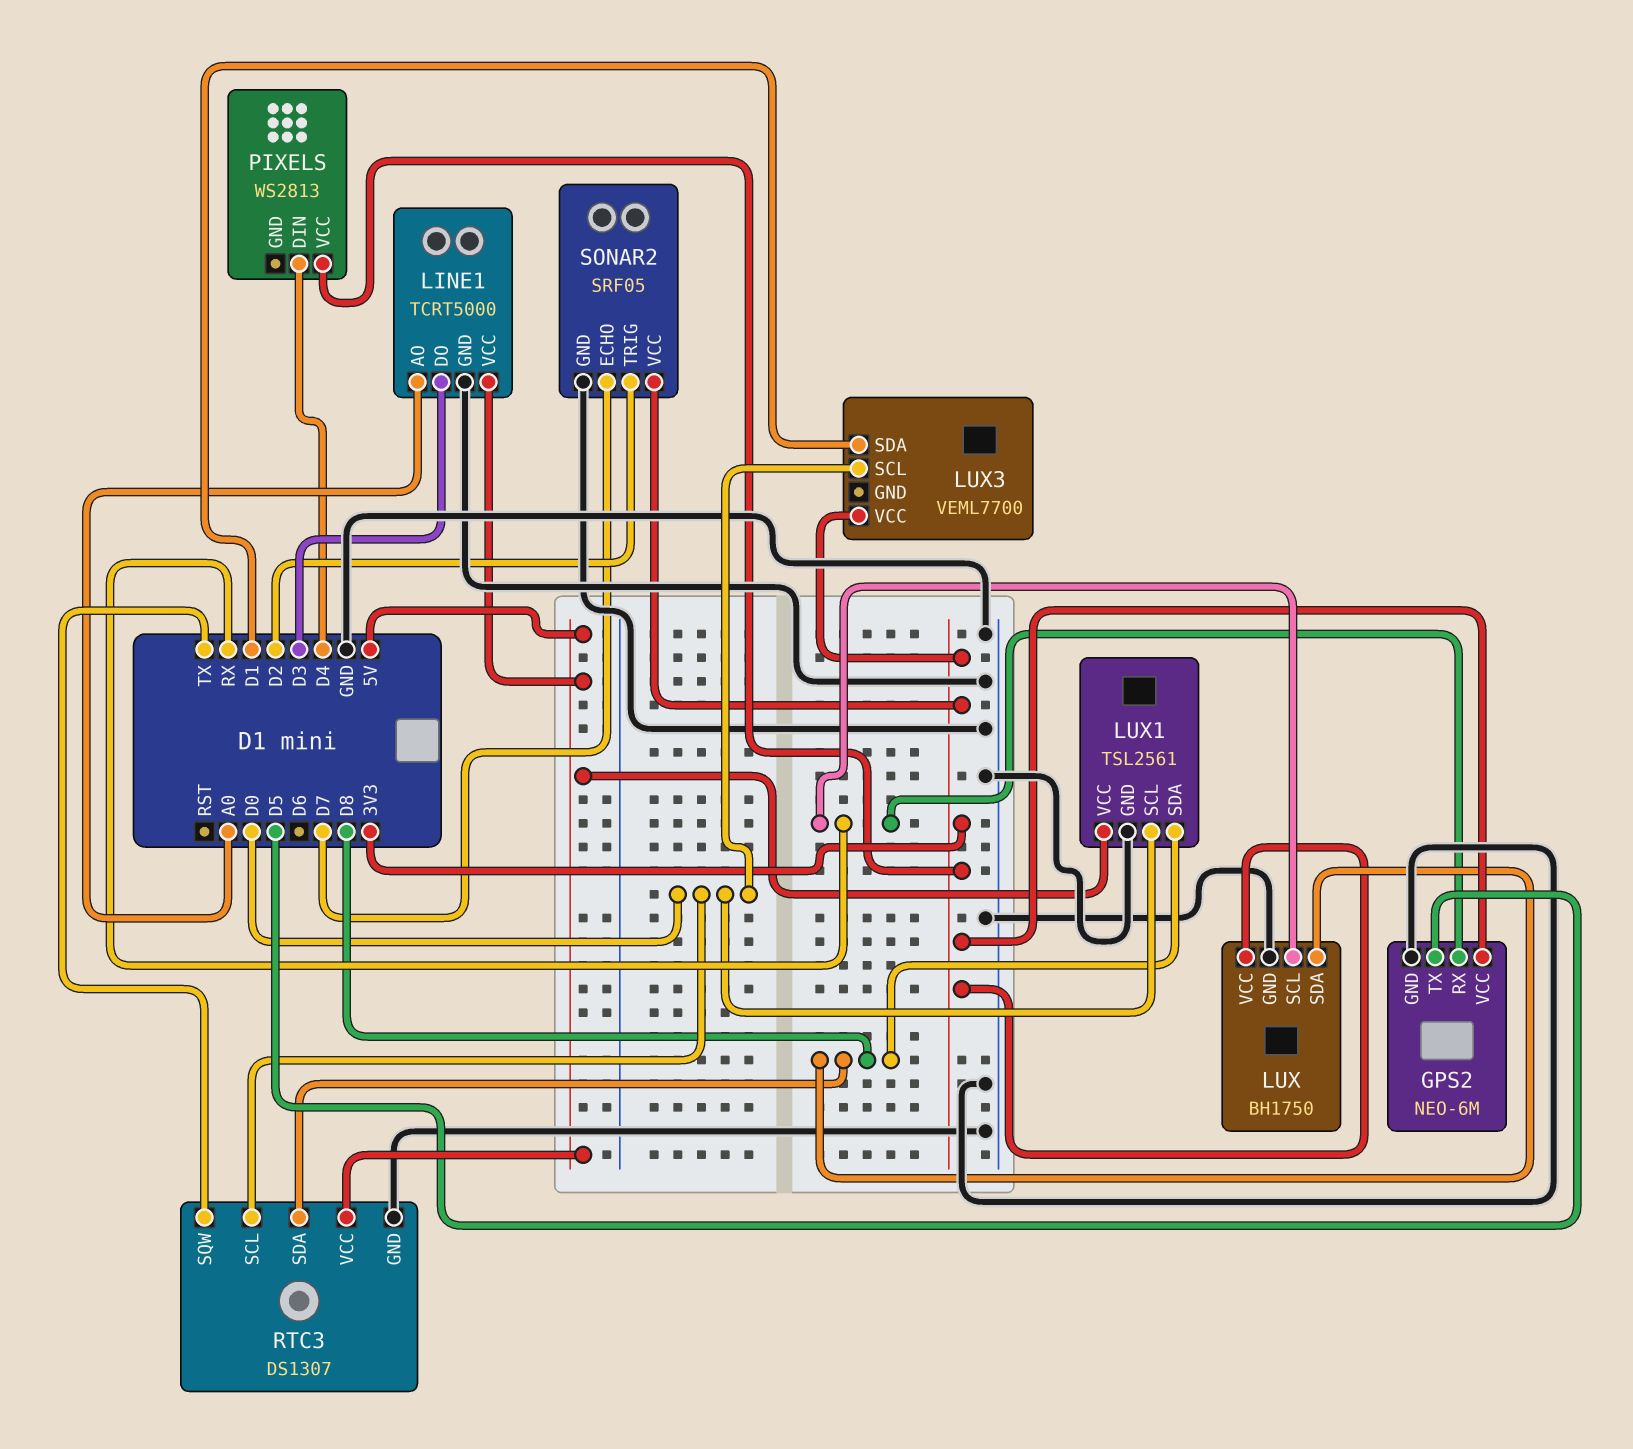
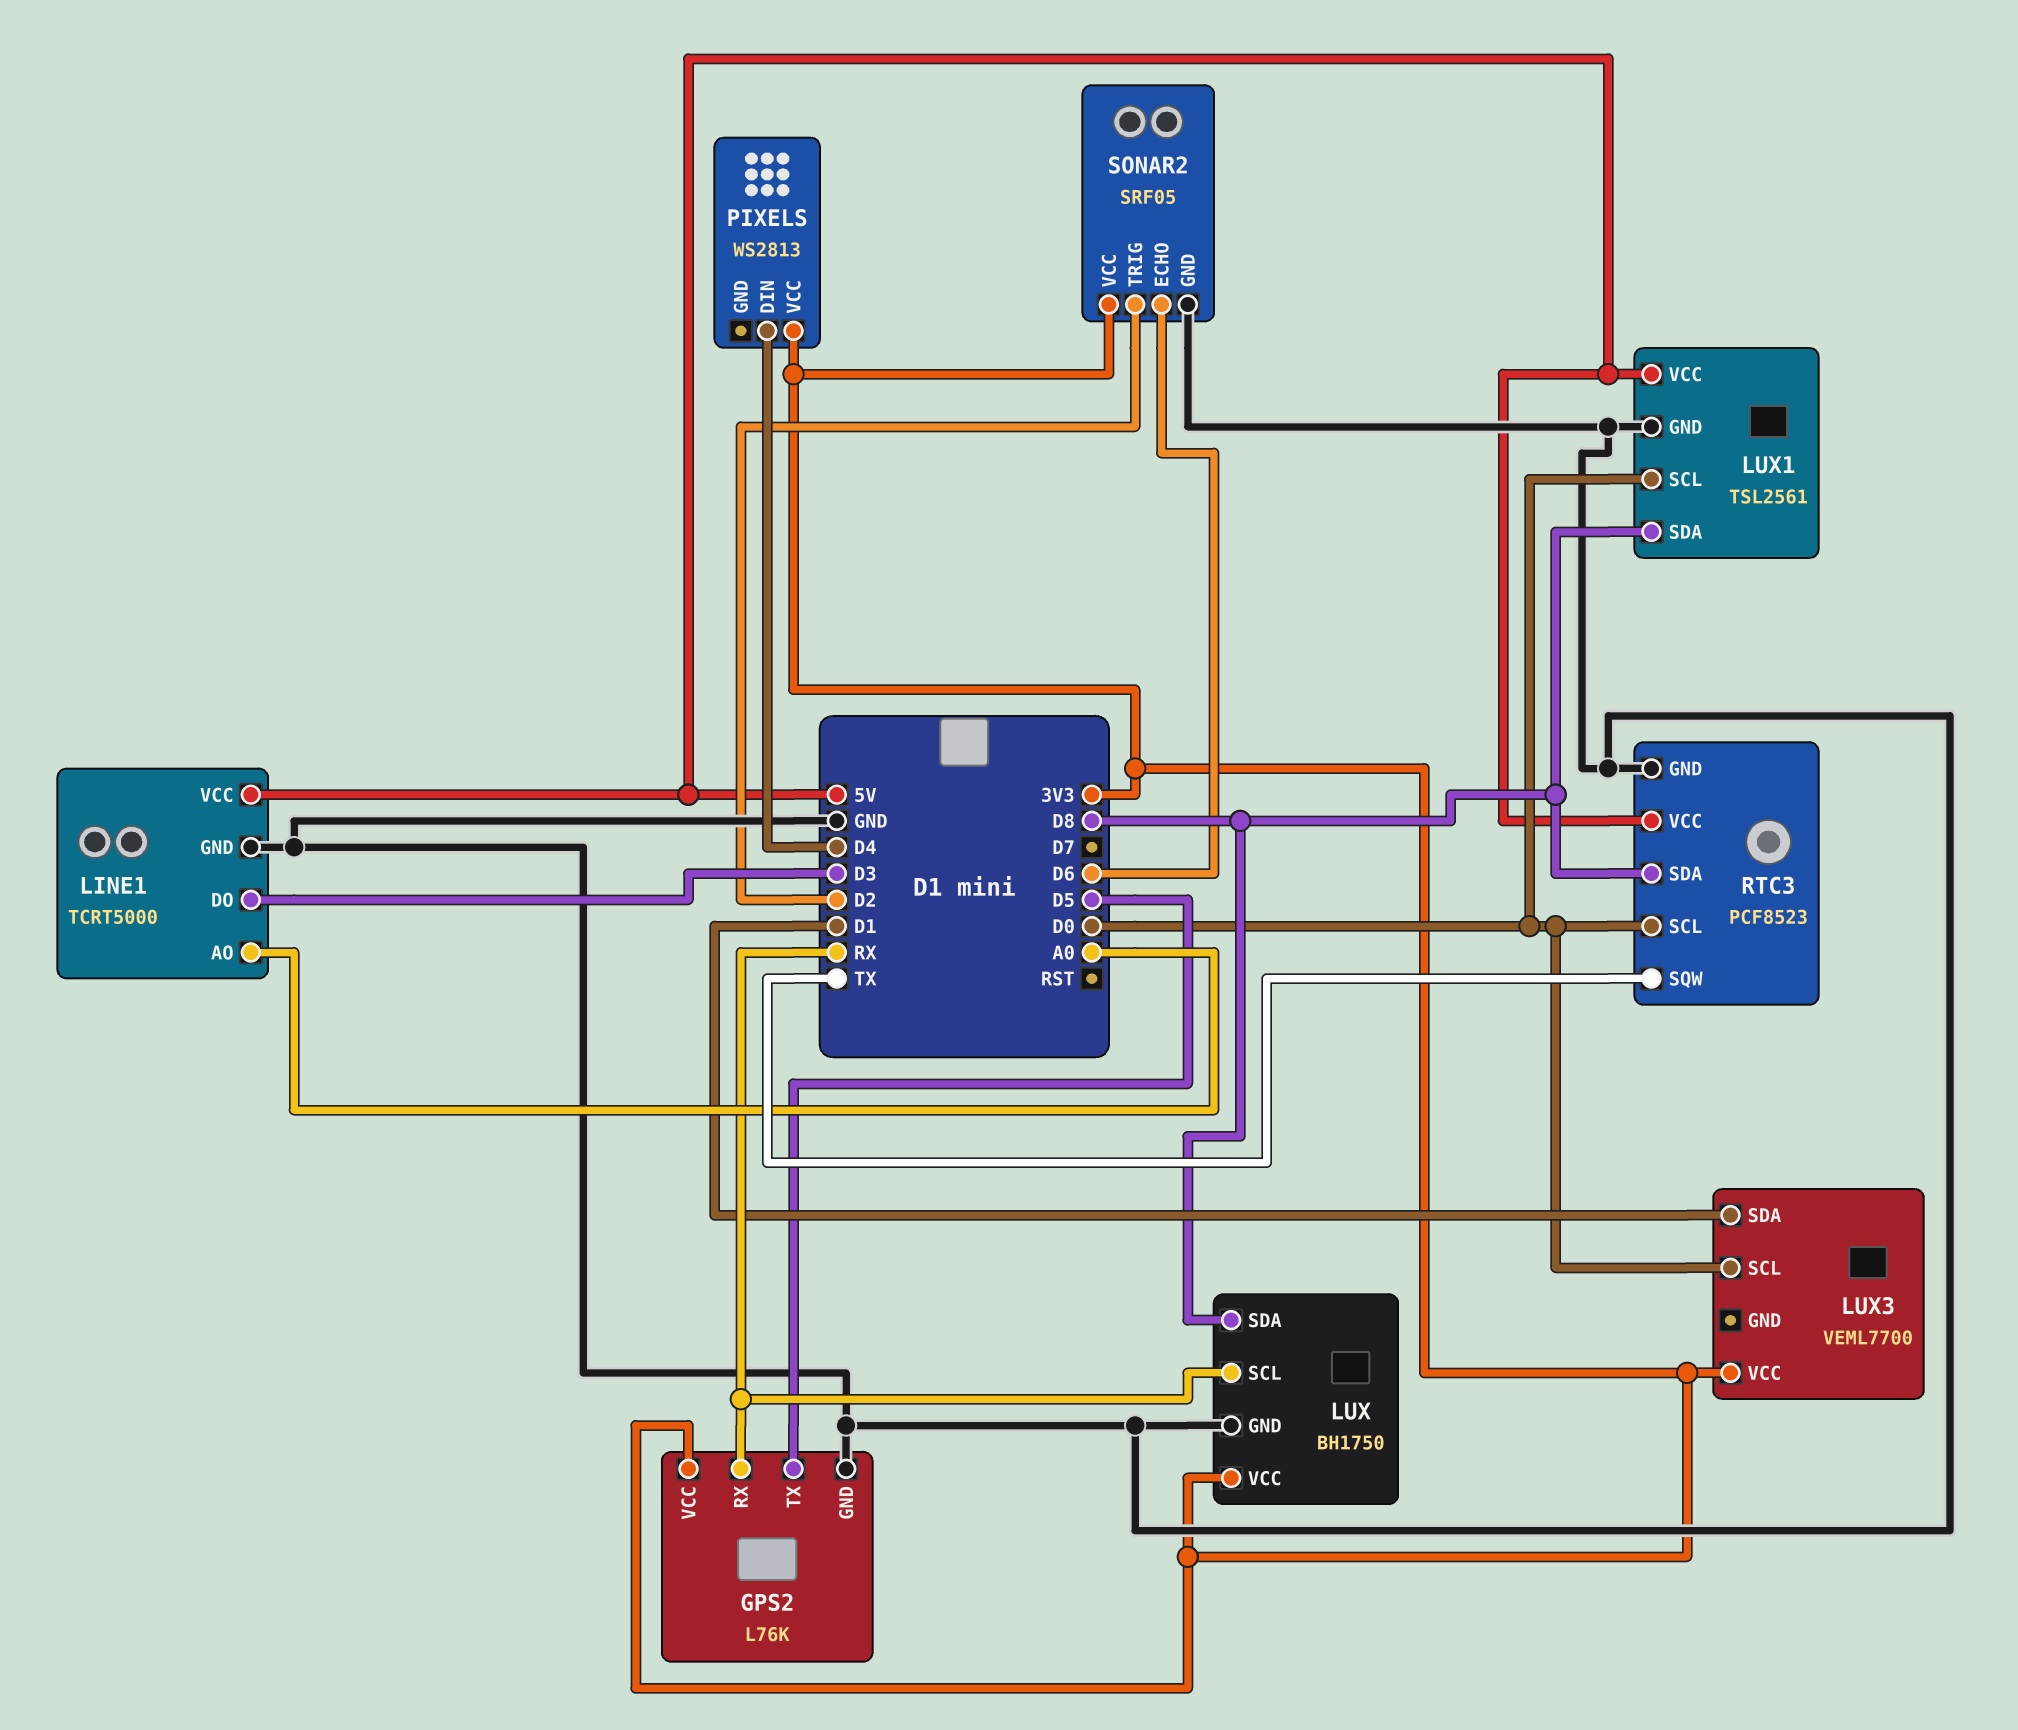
GPS2: NEO-6M -> L76K
RTC3: DS1307 -> PCF8523
SONAR2 pin ECHO: D7 -> D6

